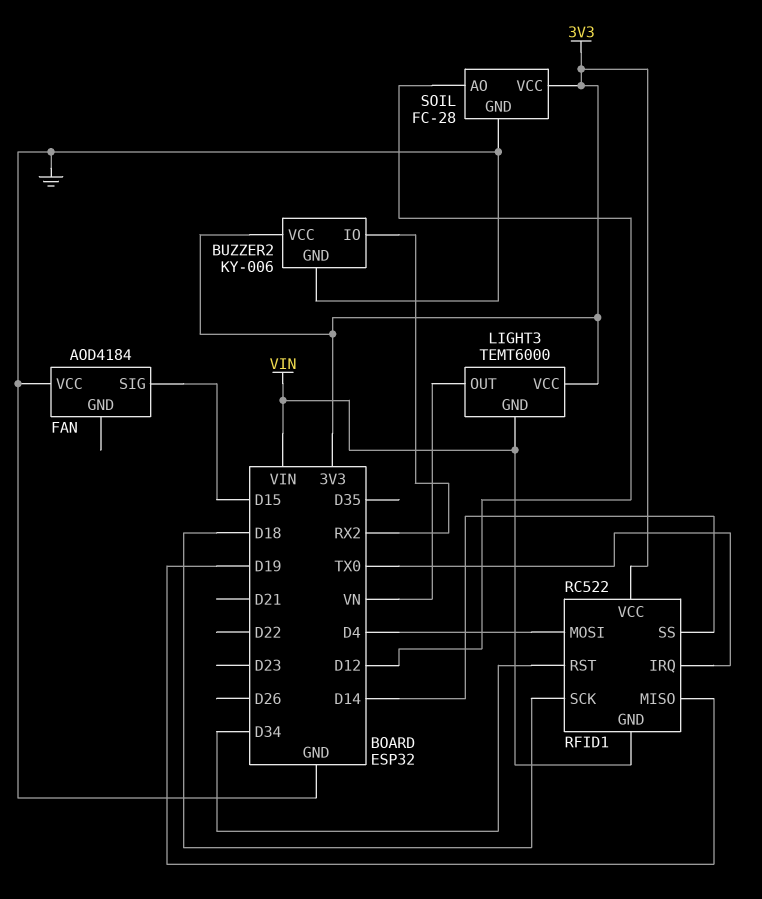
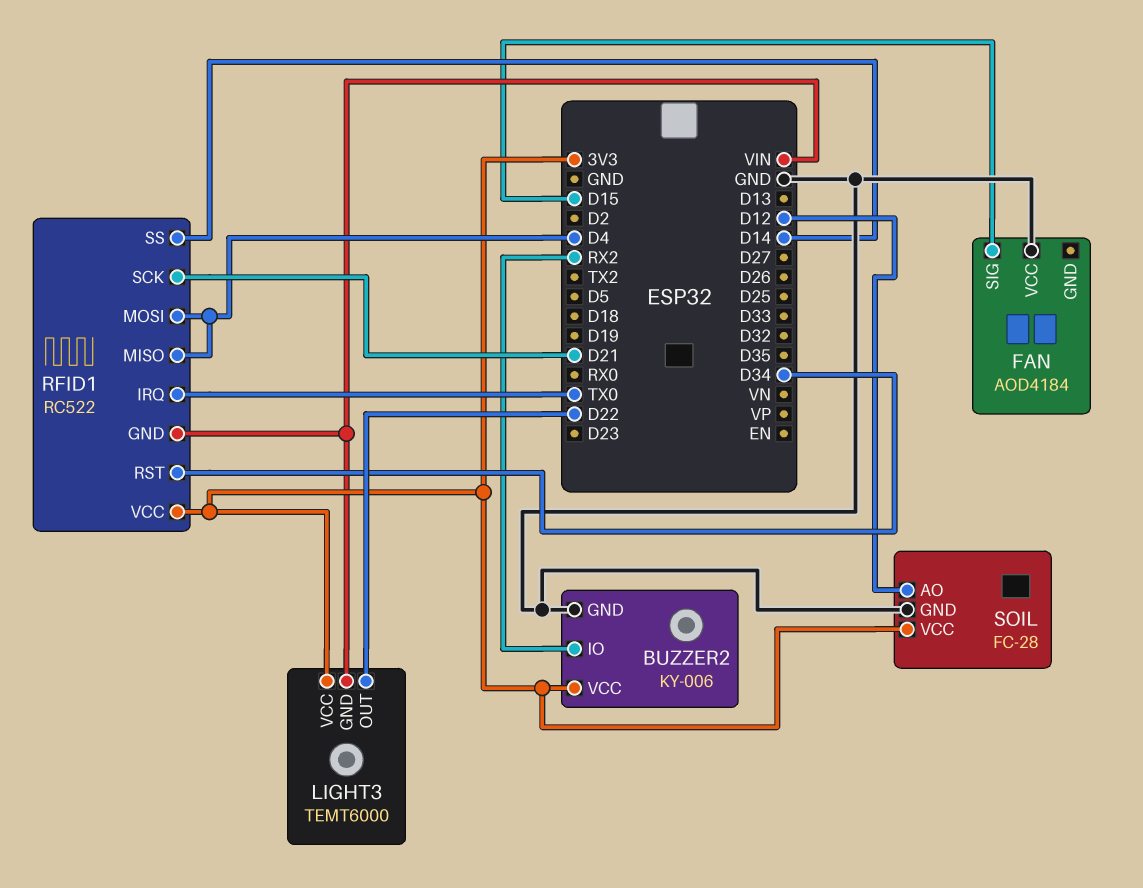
LIGHT3 pin OUT: VN -> D22
RFID1 pin MISO: D19 -> D4
RFID1 pin SCK: D18 -> D21

